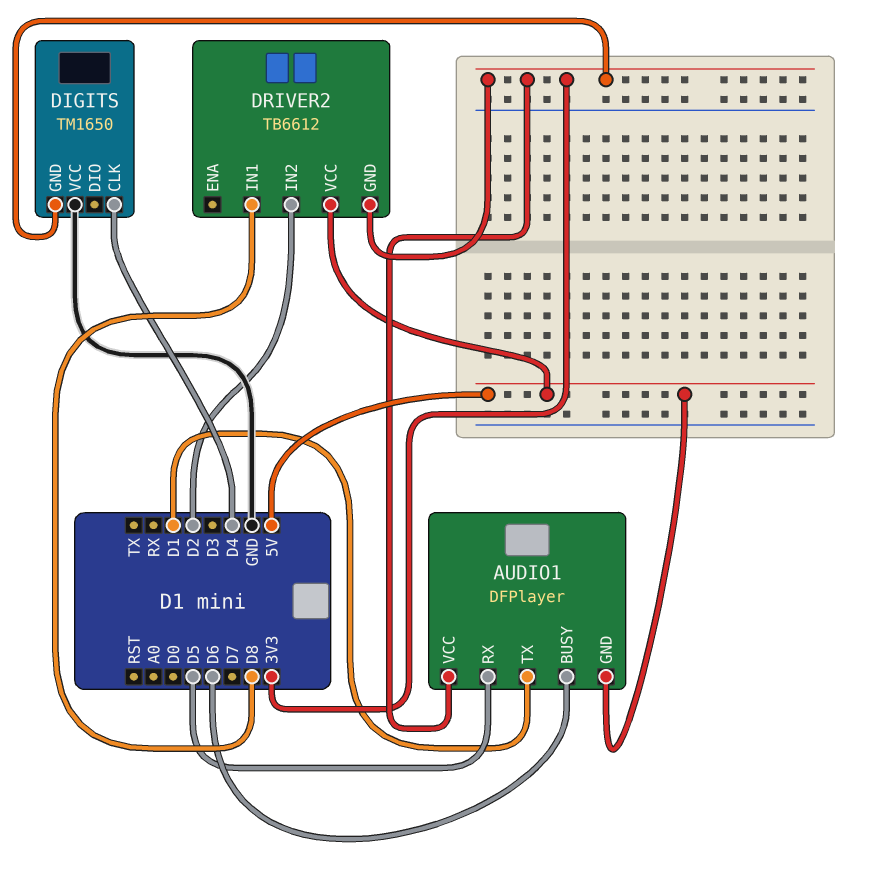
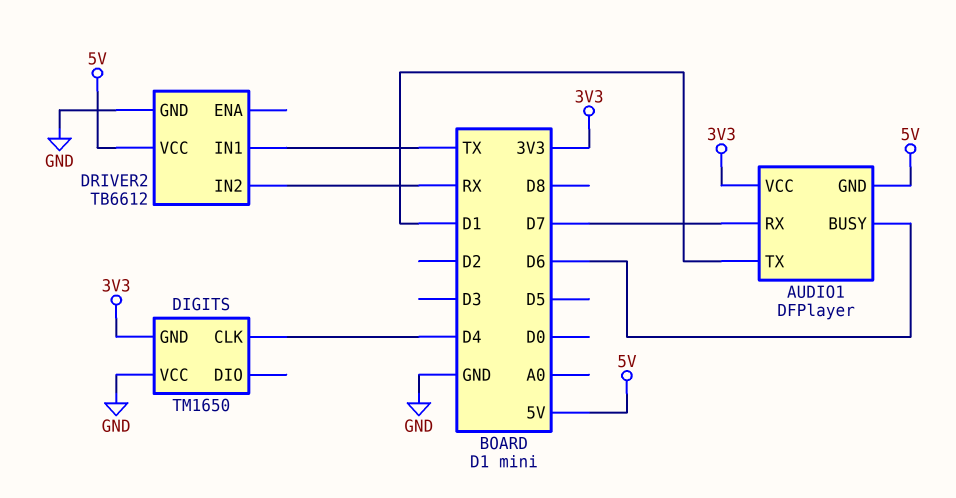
AUDIO1 pin RX: D5 -> D7
DRIVER2 pin GND: 3V3 -> GND
DRIVER2 pin IN1: D8 -> TX
DRIVER2 pin IN2: D2 -> RX

